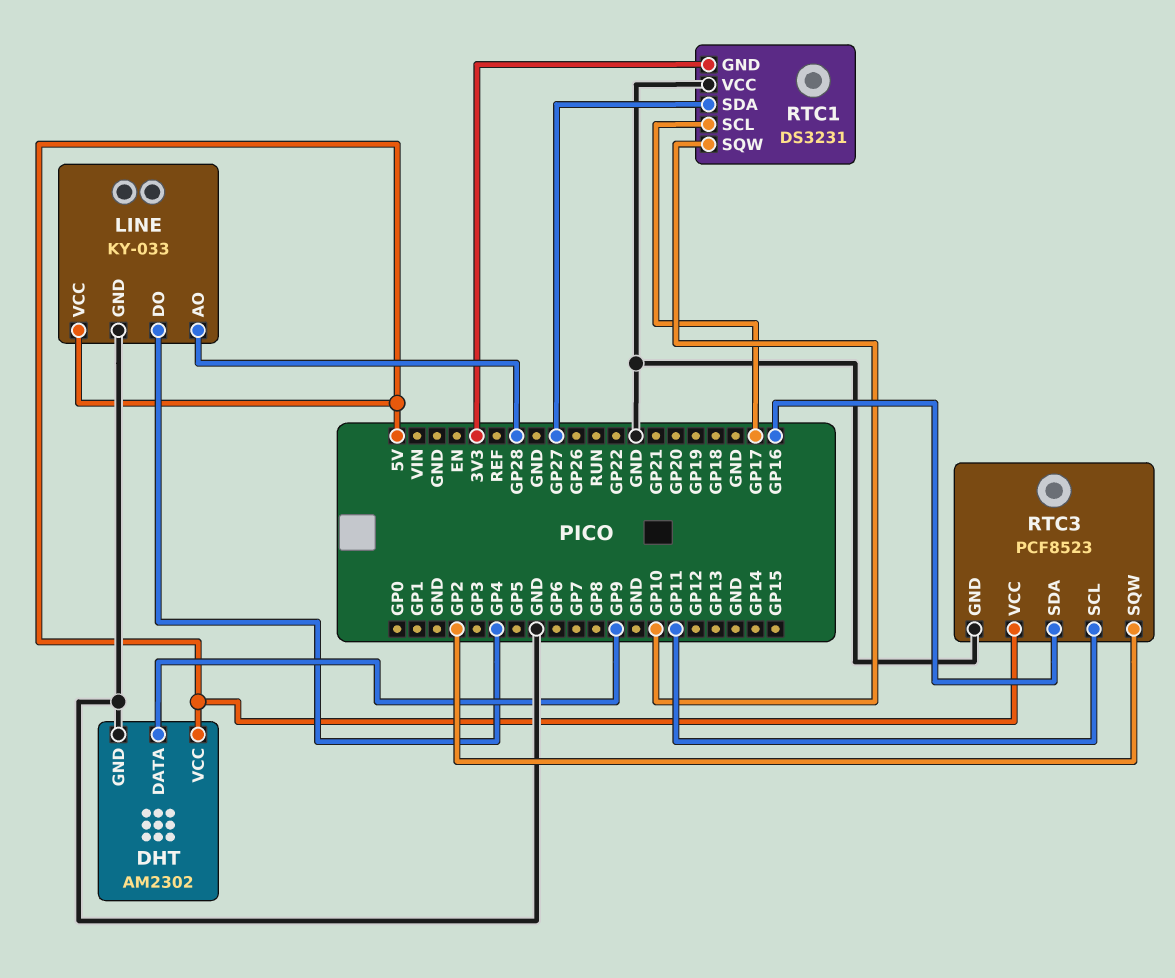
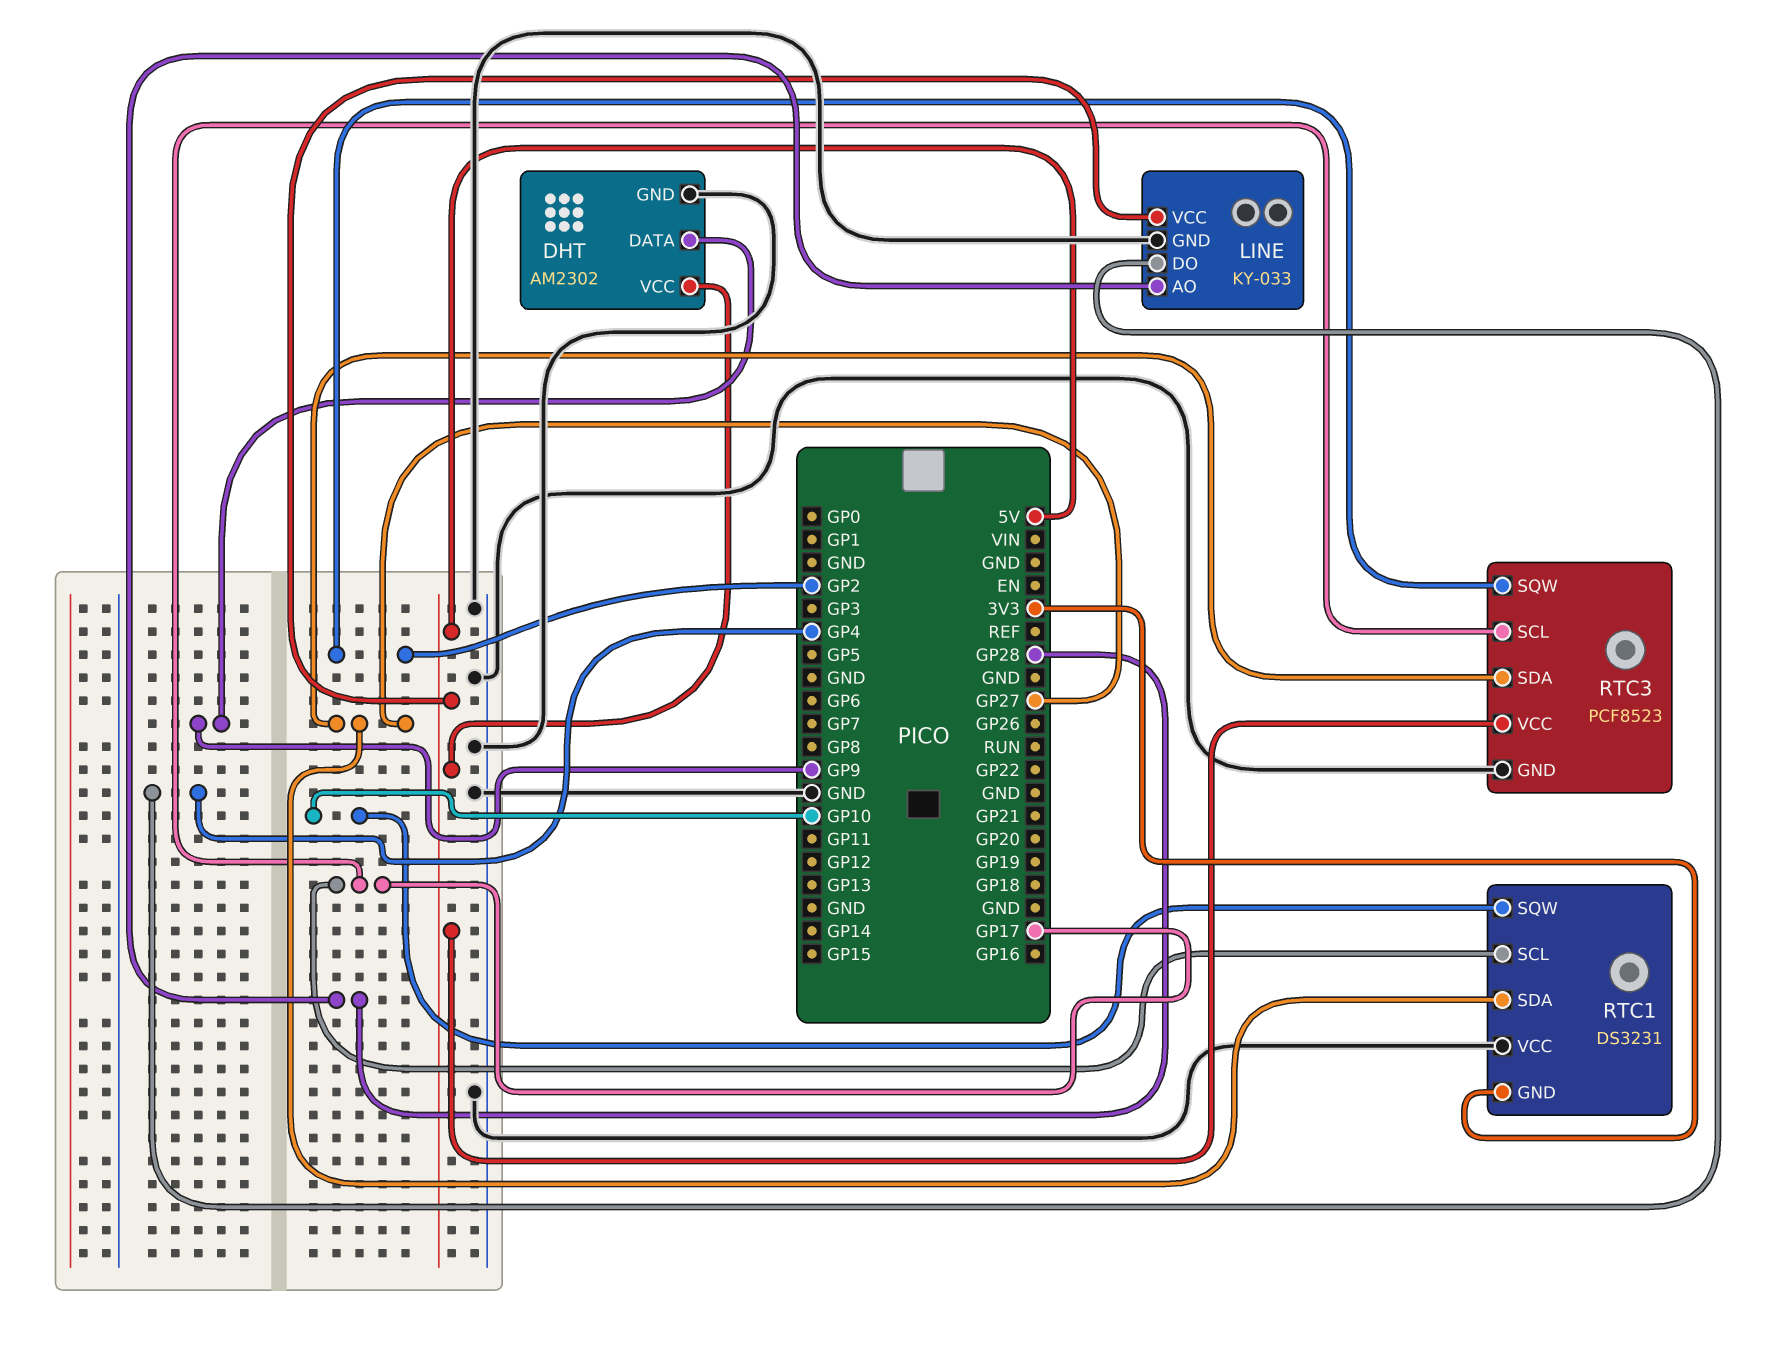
RTC3 pin SCL: GP11 -> GP17
RTC3 pin SDA: GP16 -> GP27

